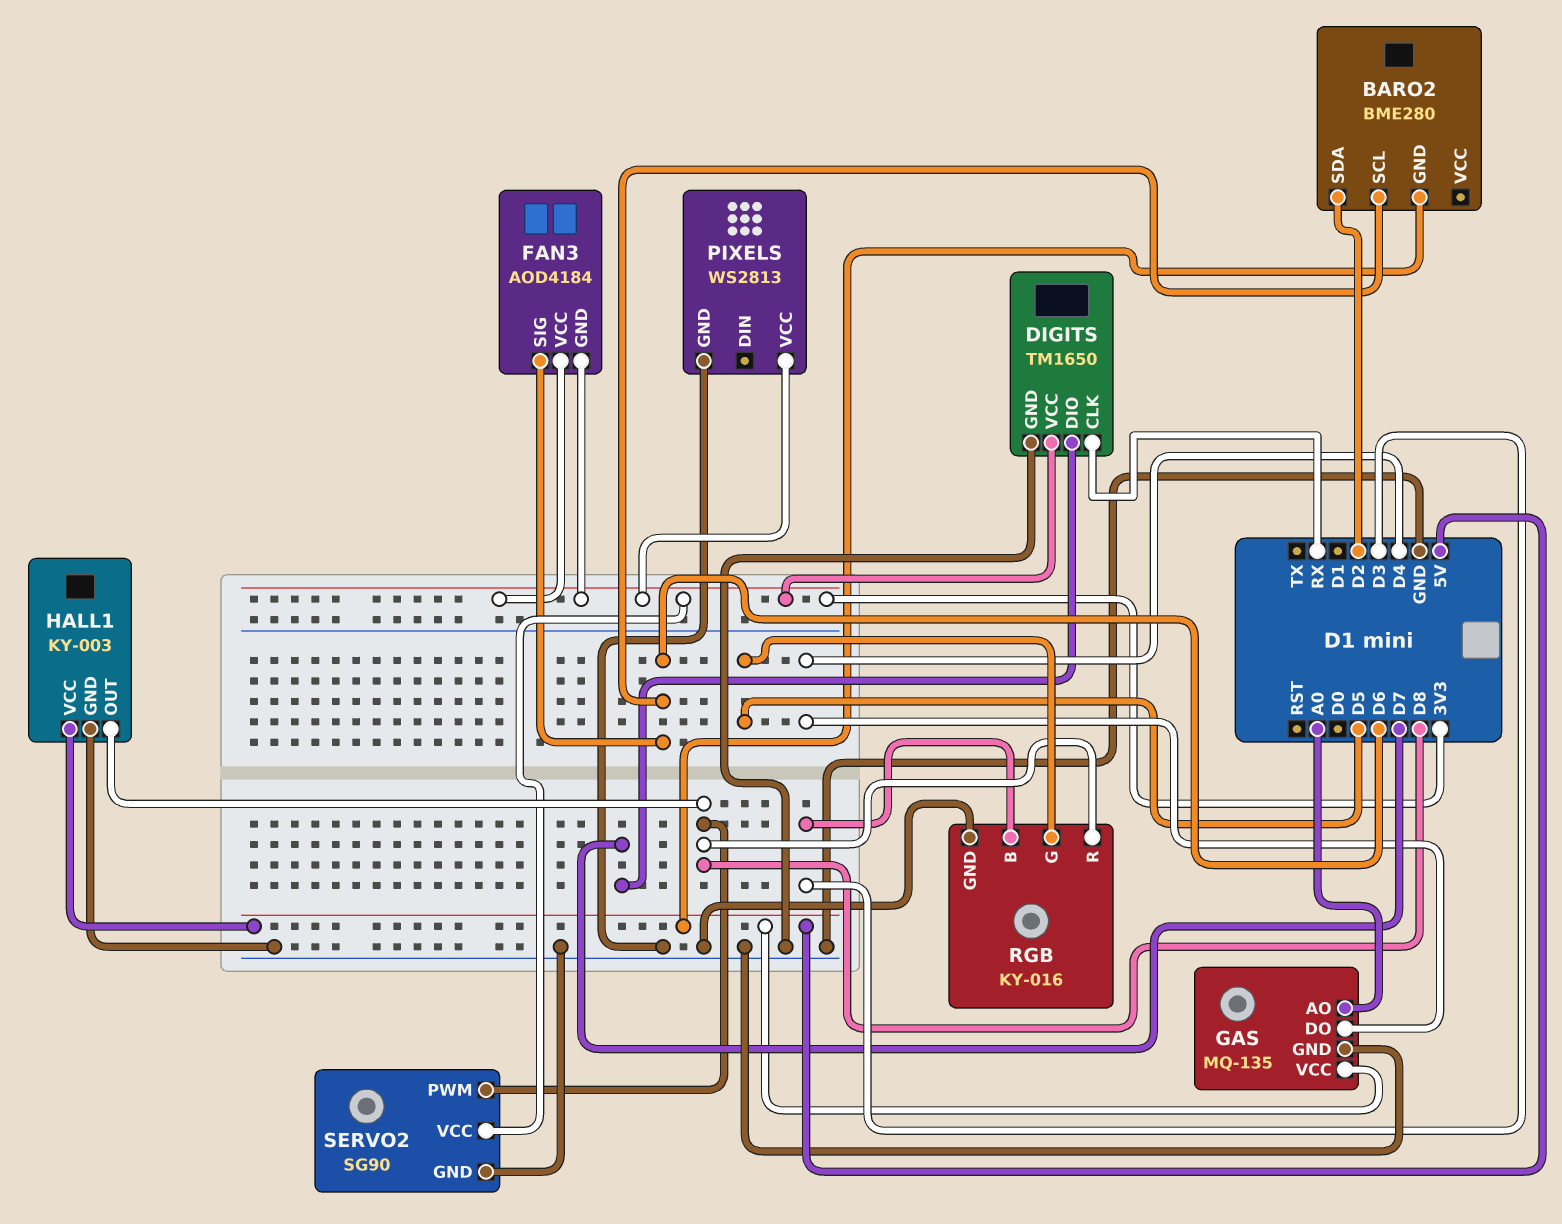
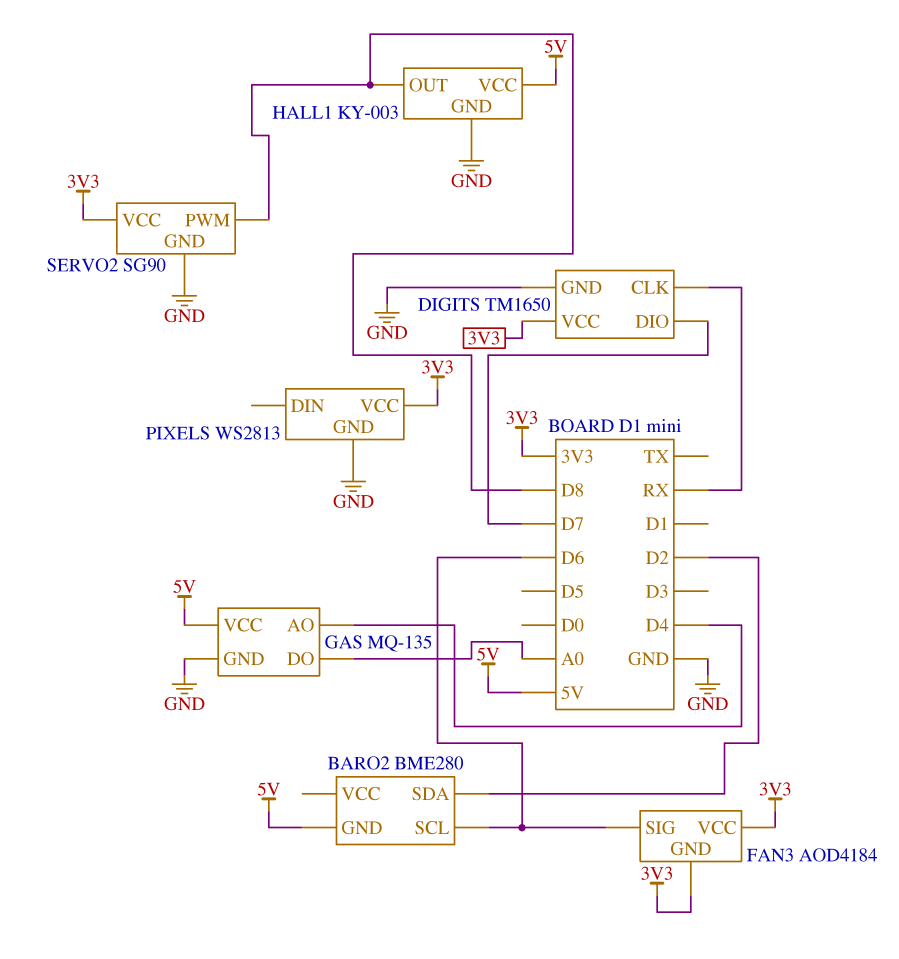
GAS pin AO: A0 -> D4
GAS pin DO: D4 -> A0
RGB: KY-016 -> none
RGB pin B: D3 -> none
RGB pin G: D5 -> none
RGB pin GND: GND -> none
RGB pin R: D8 -> none

